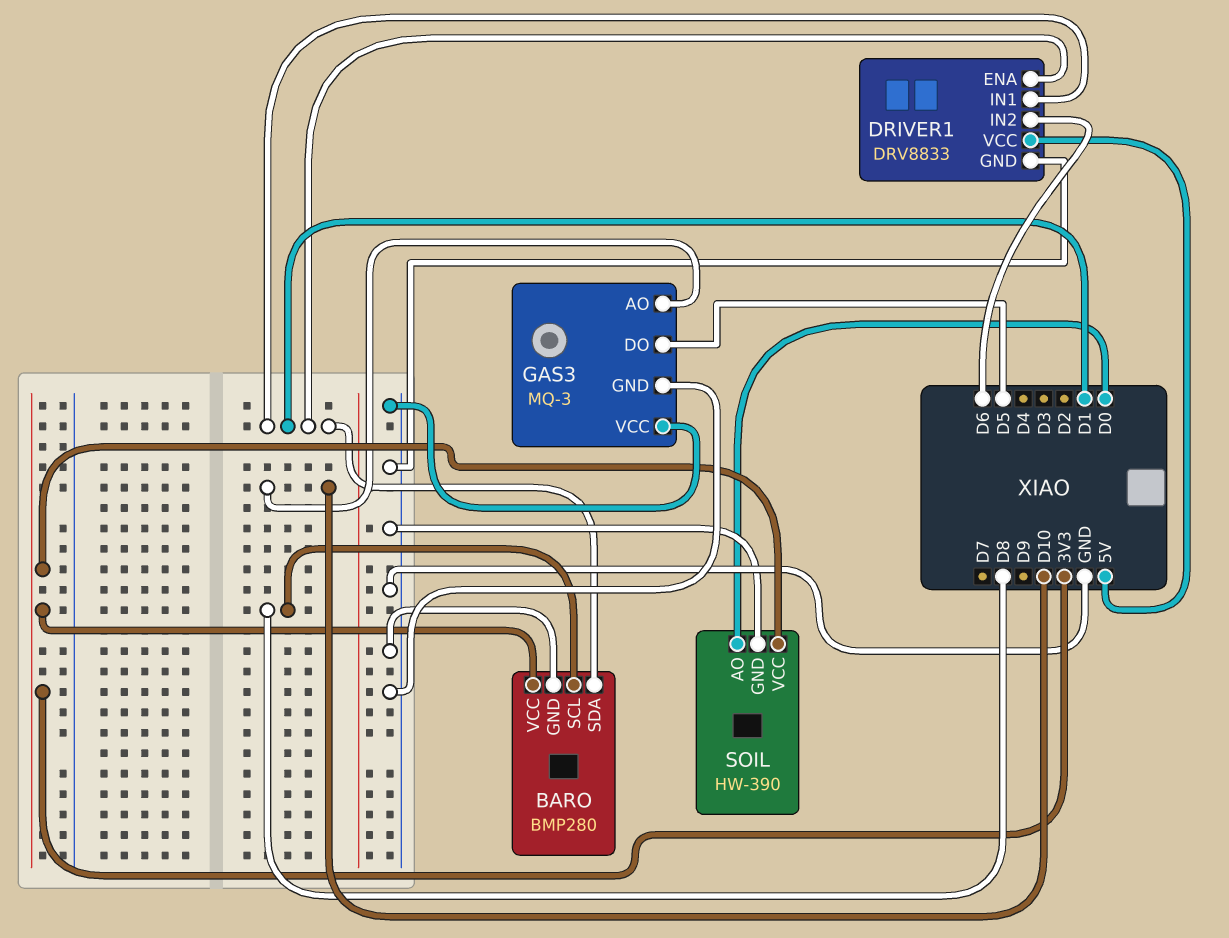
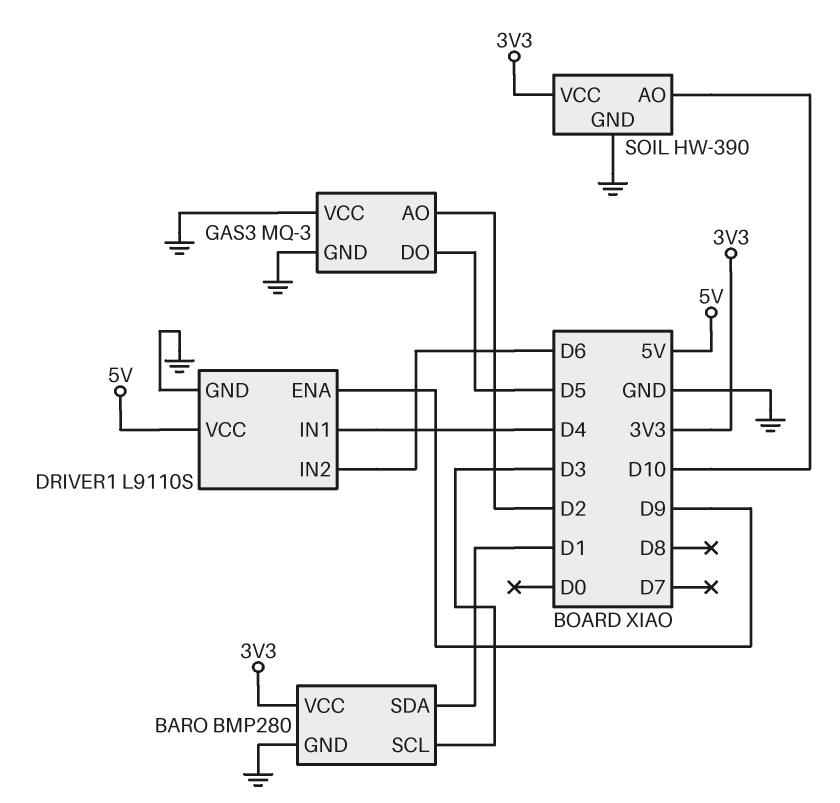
BARO pin SCL: D8 -> D3
DRIVER1: DRV8833 -> L9110S
DRIVER1 pin ENA: D1 -> D9
DRIVER1 pin IN1: D1 -> D4
GAS3 pin AO: D10 -> D2
SOIL pin AO: D0 -> D10

